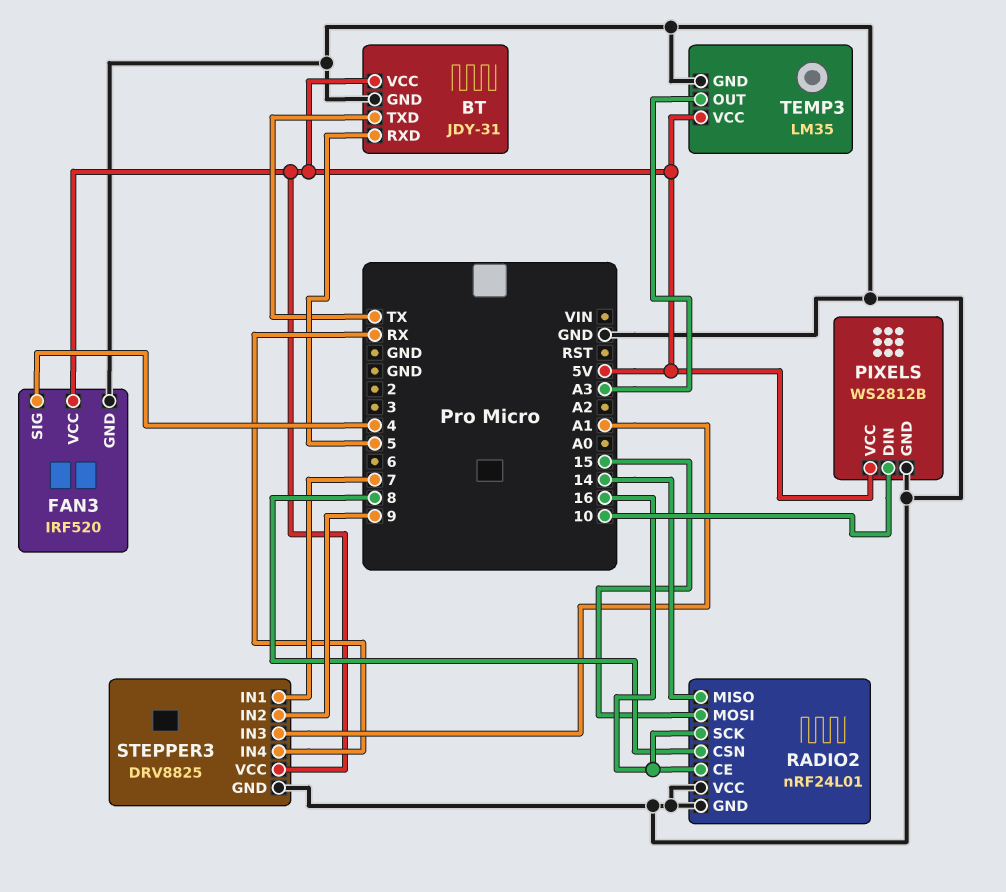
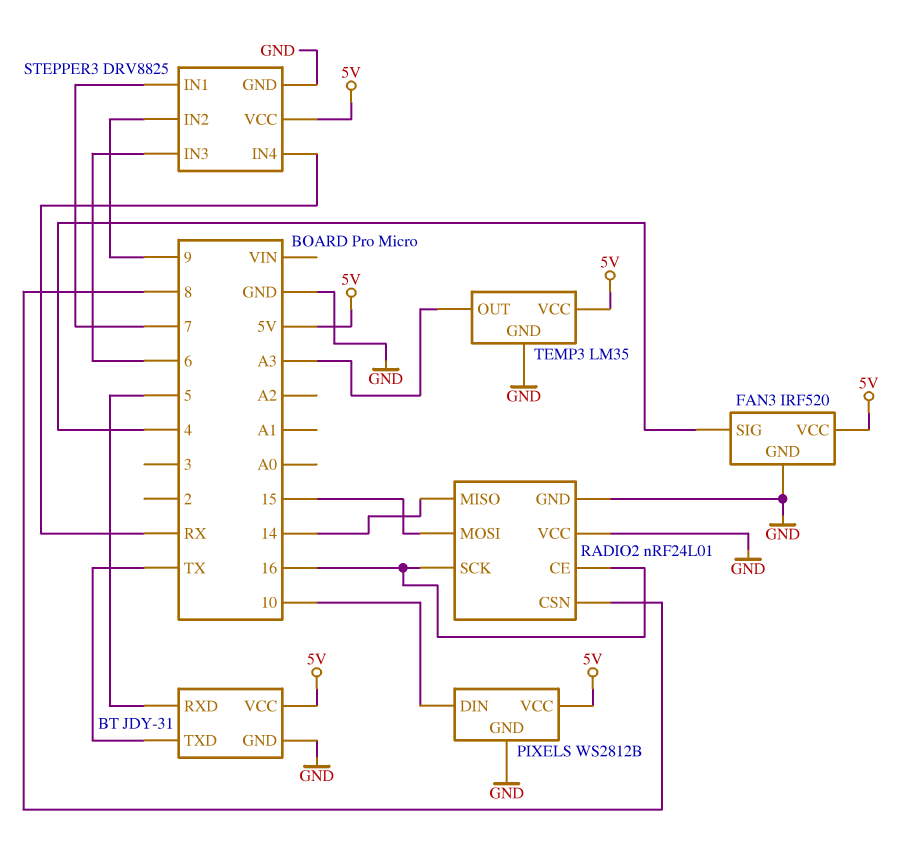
STEPPER3 pin IN3: A1 -> 6

